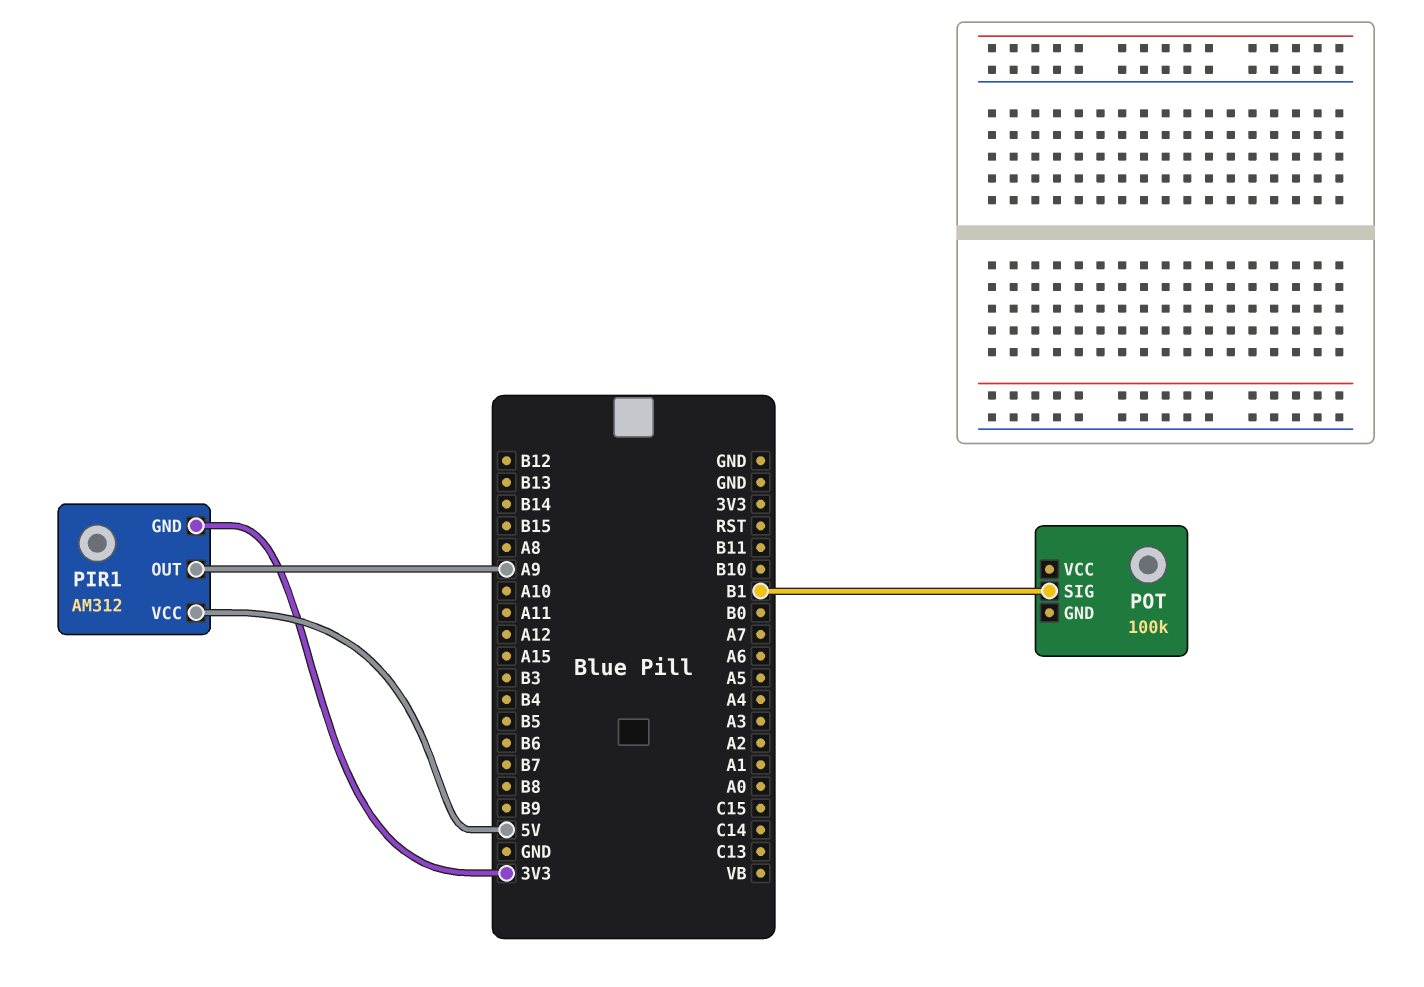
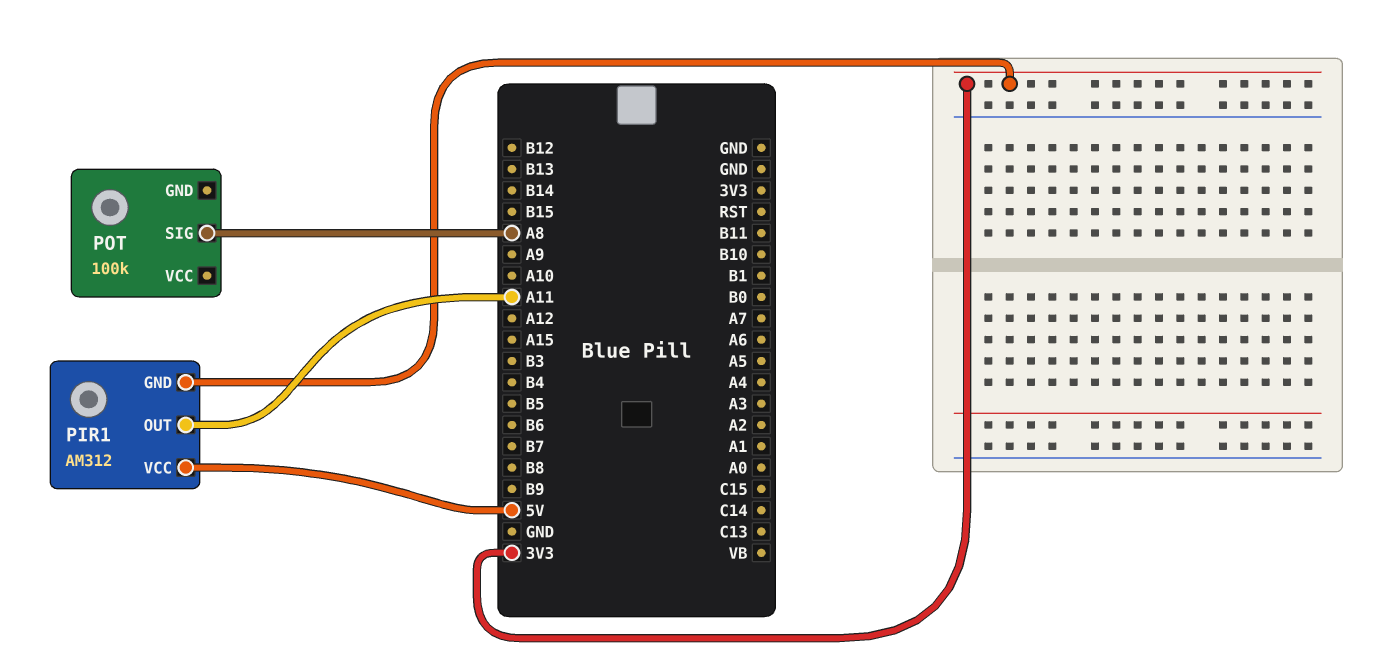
PIR1 pin OUT: A9 -> A11
POT pin SIG: B1 -> A8

